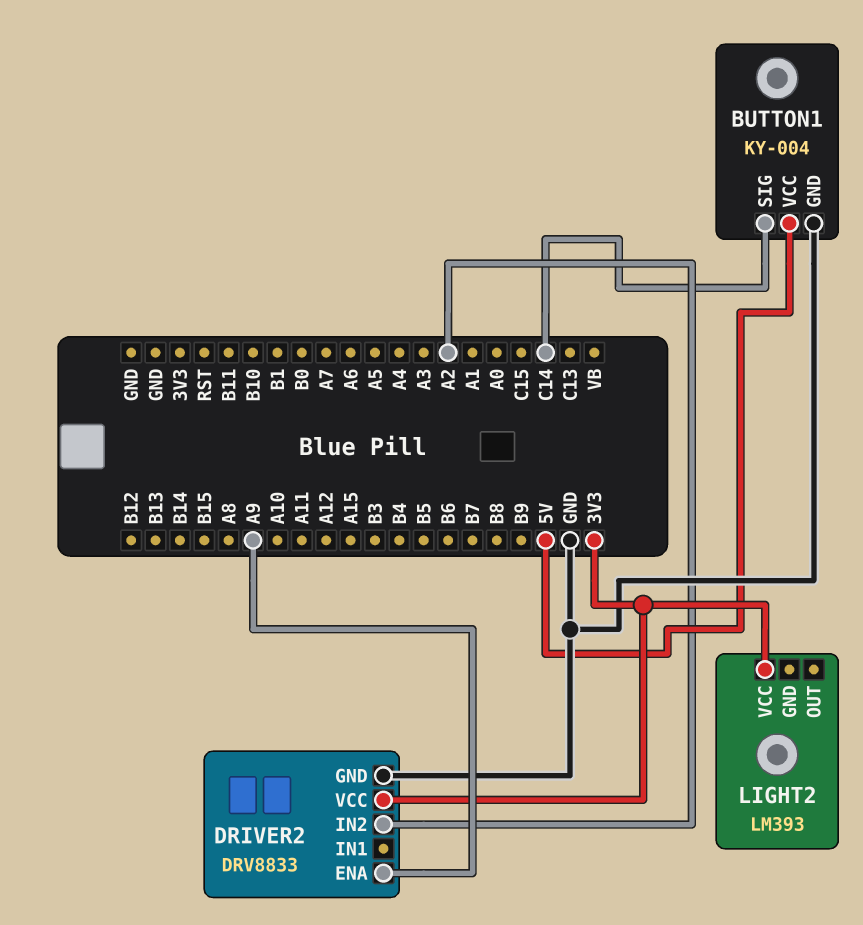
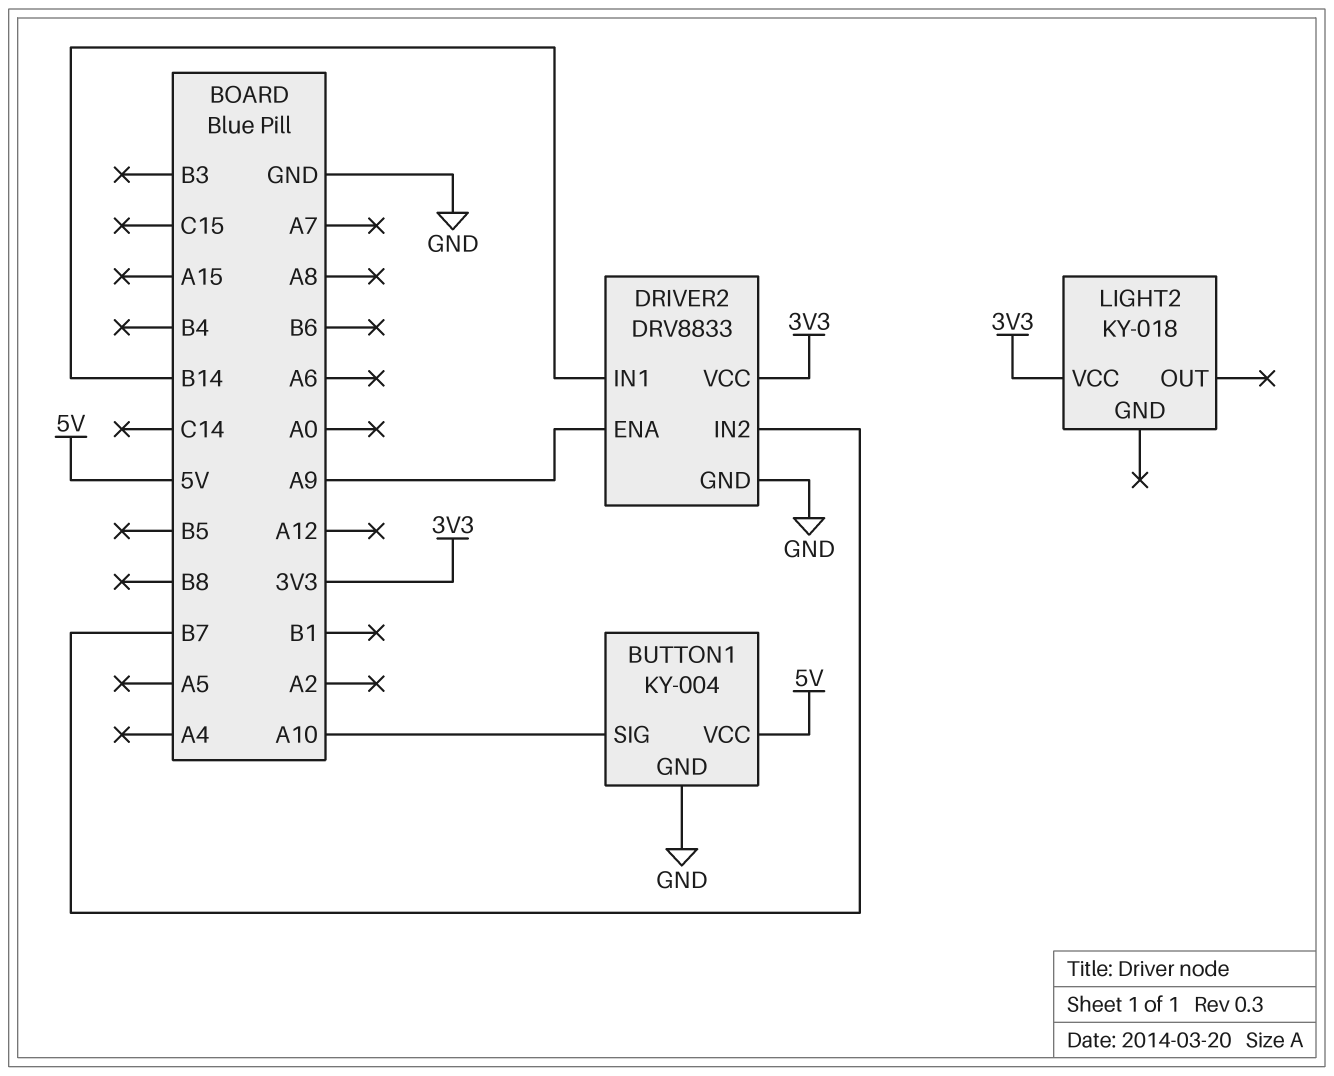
BUTTON1 pin SIG: C14 -> A10
DRIVER2 pin IN1: none -> B14
DRIVER2 pin IN2: A2 -> B7
LIGHT2: LM393 -> KY-018

